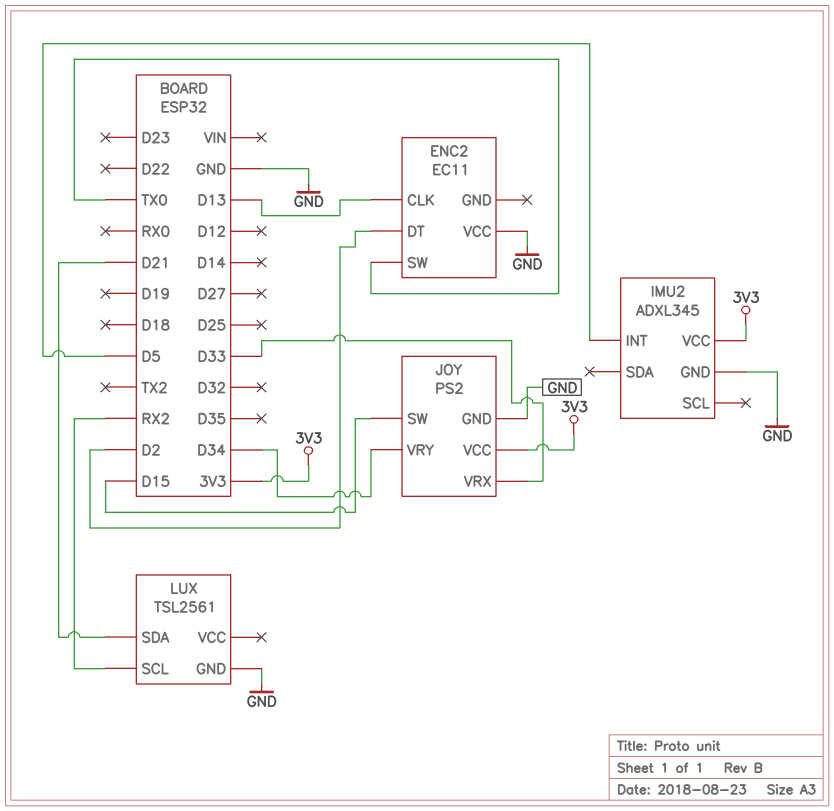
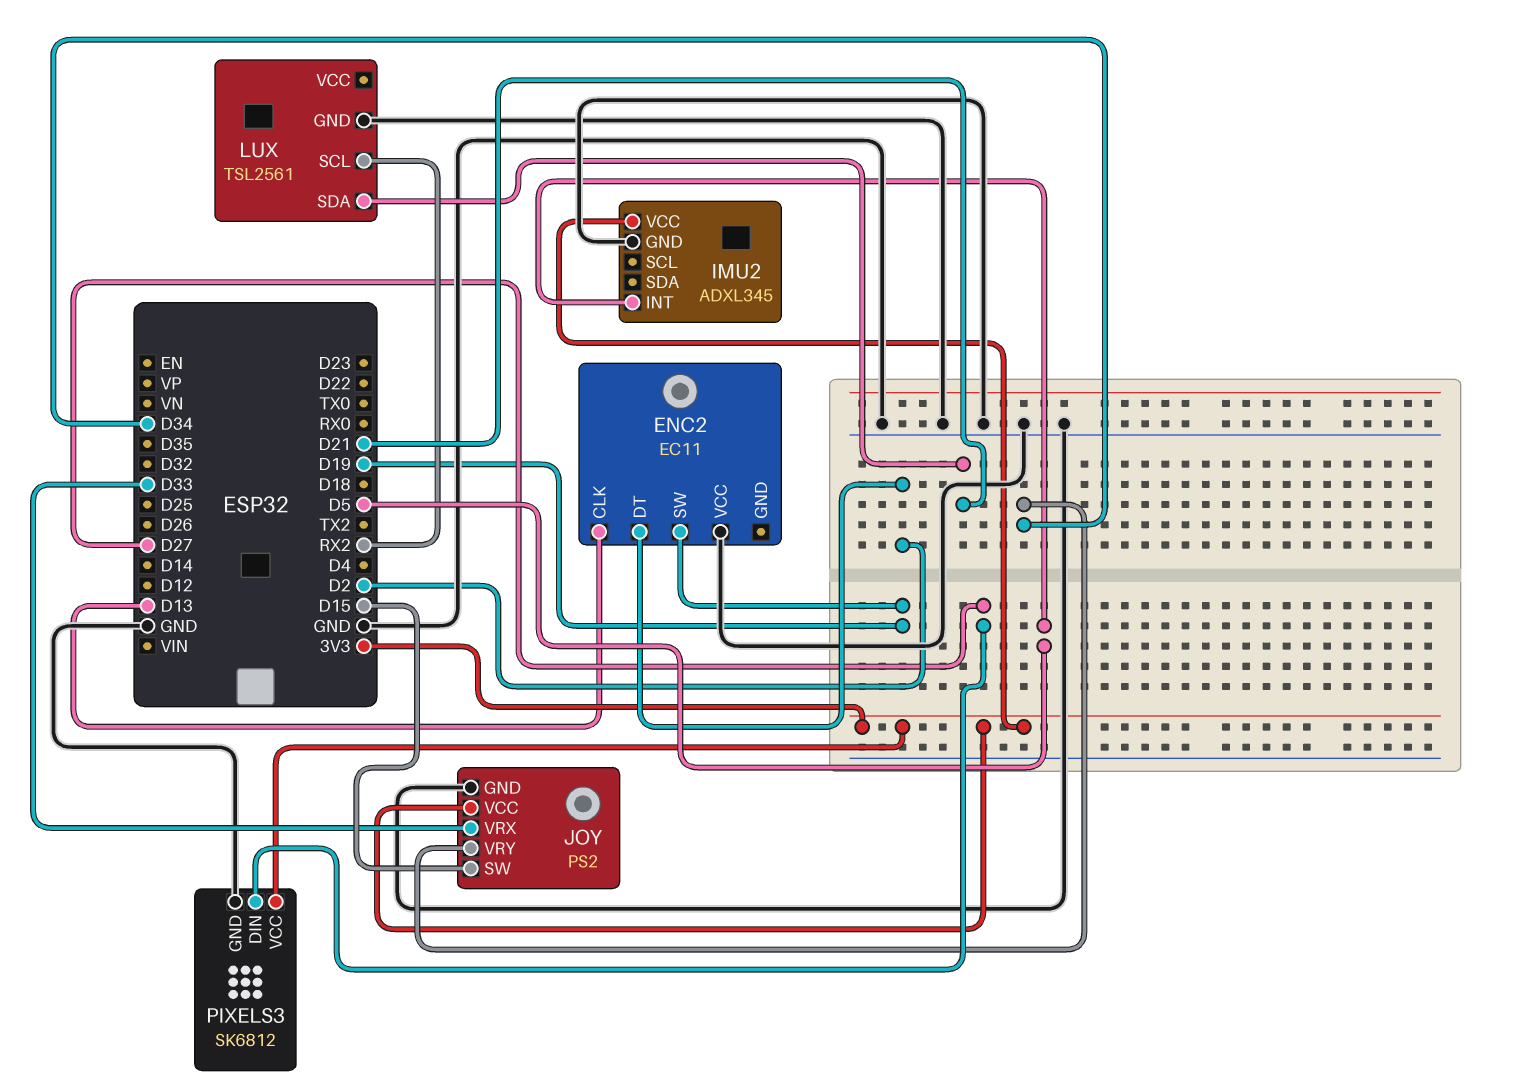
ENC2 pin SW: TX0 -> D19
PIXELS3: none -> SK6812
PIXELS3 pin DIN: none -> D27
PIXELS3 pin GND: none -> GND
PIXELS3 pin VCC: none -> 3V3

